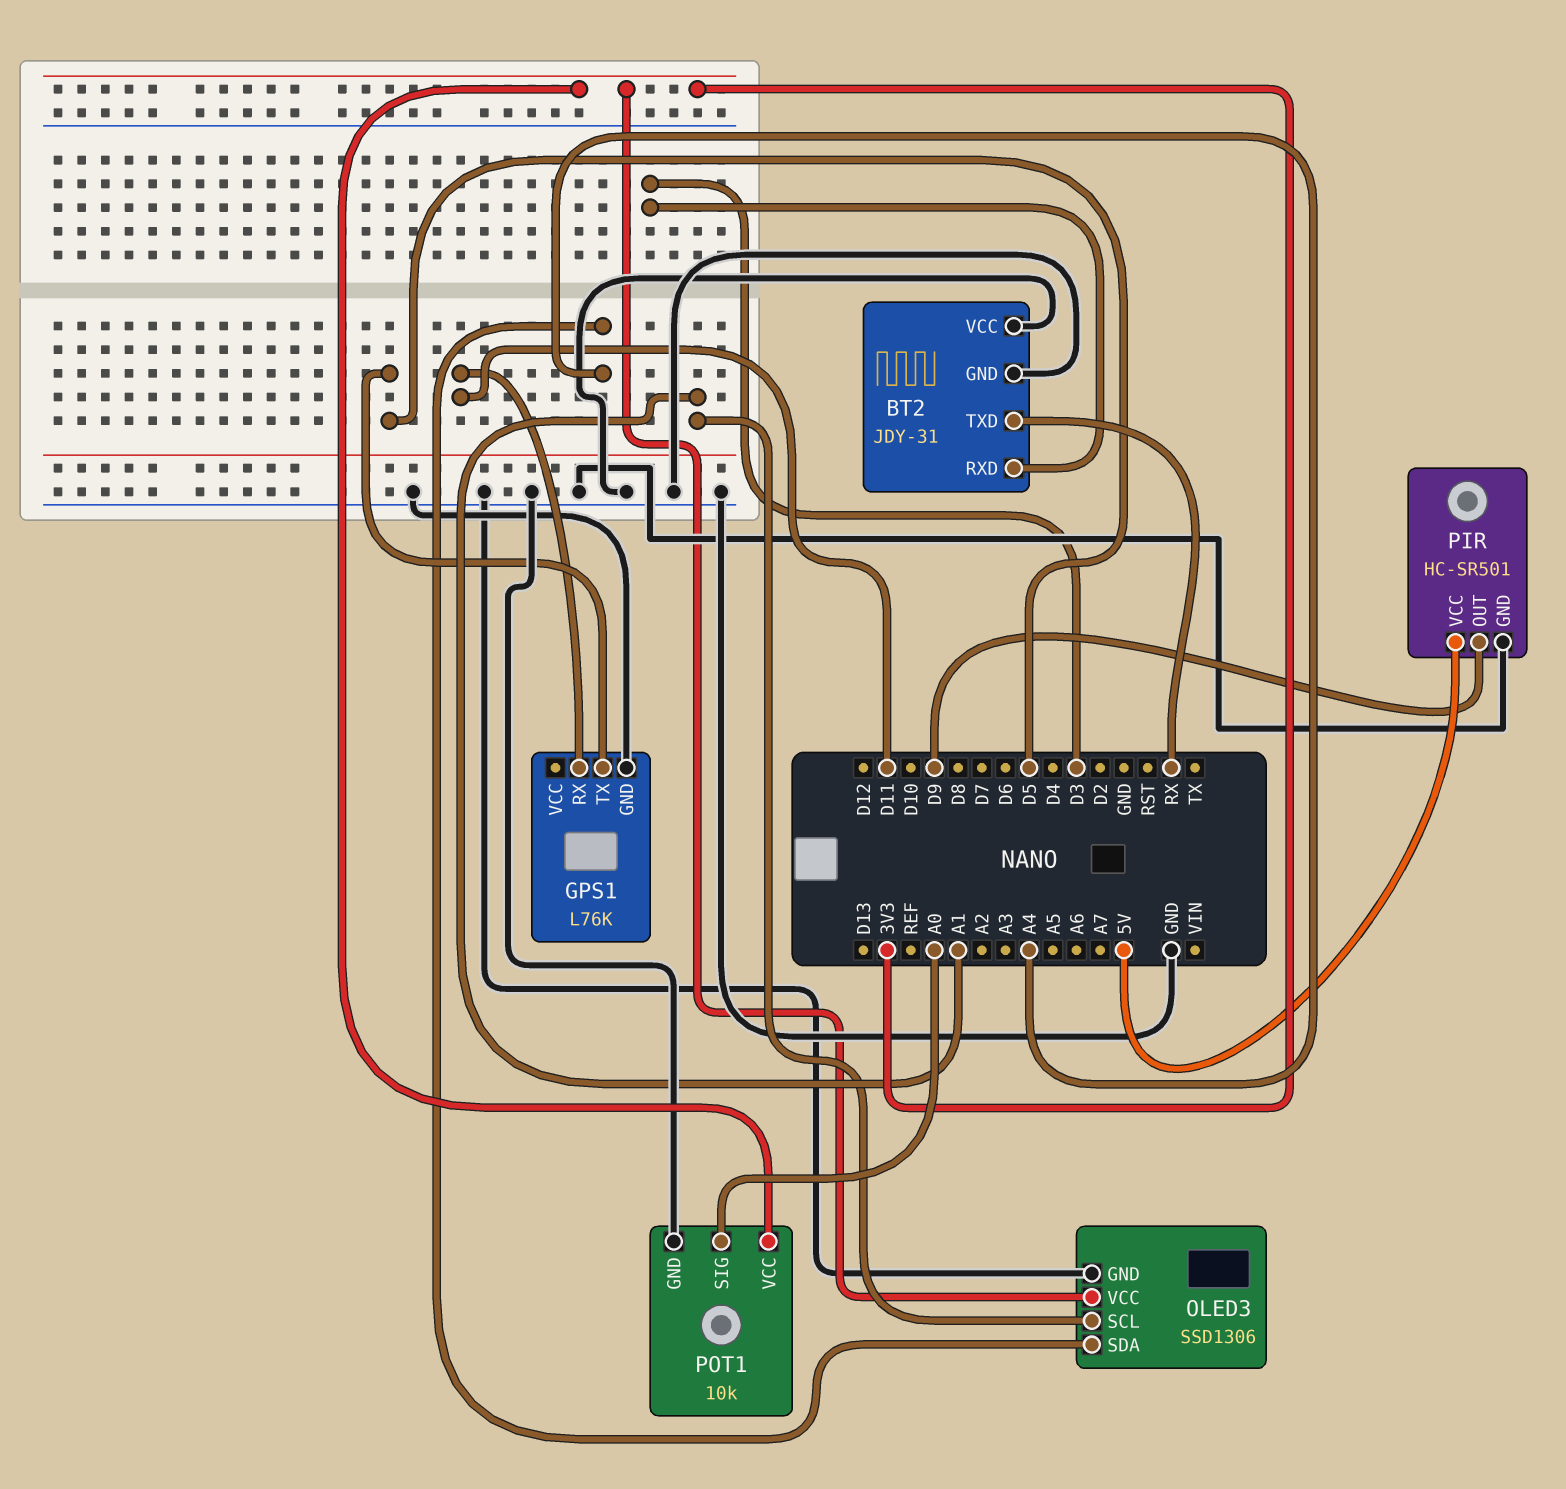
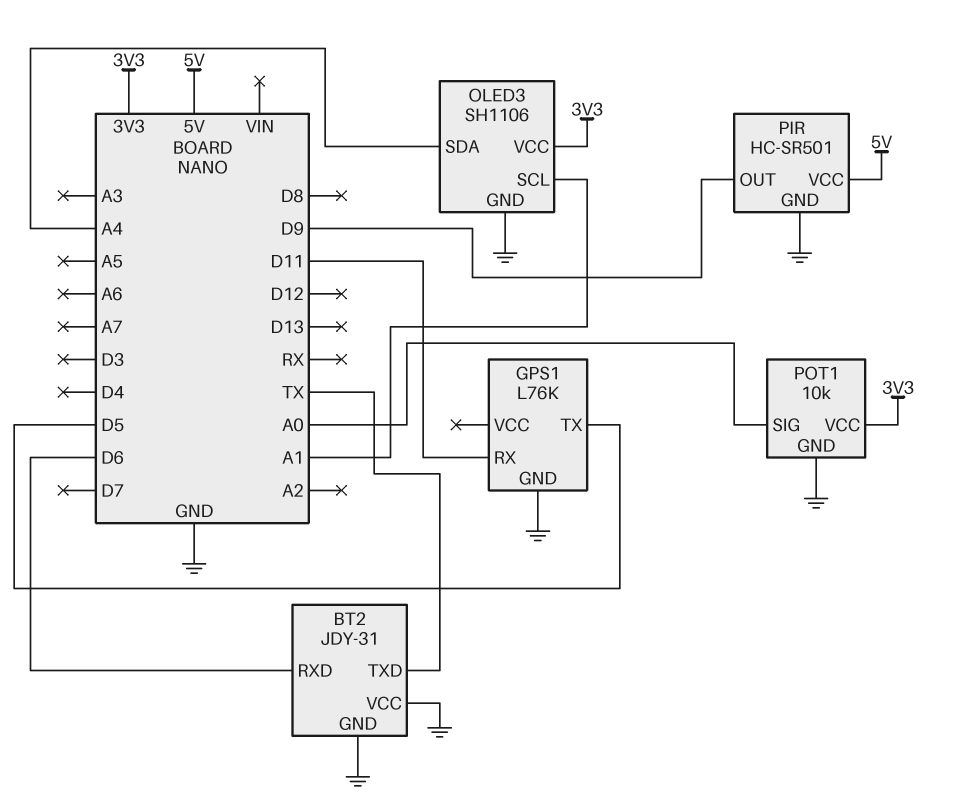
BT2 pin RXD: D3 -> D6
BT2 pin TXD: RX -> TX
OLED3: SSD1306 -> SH1106

